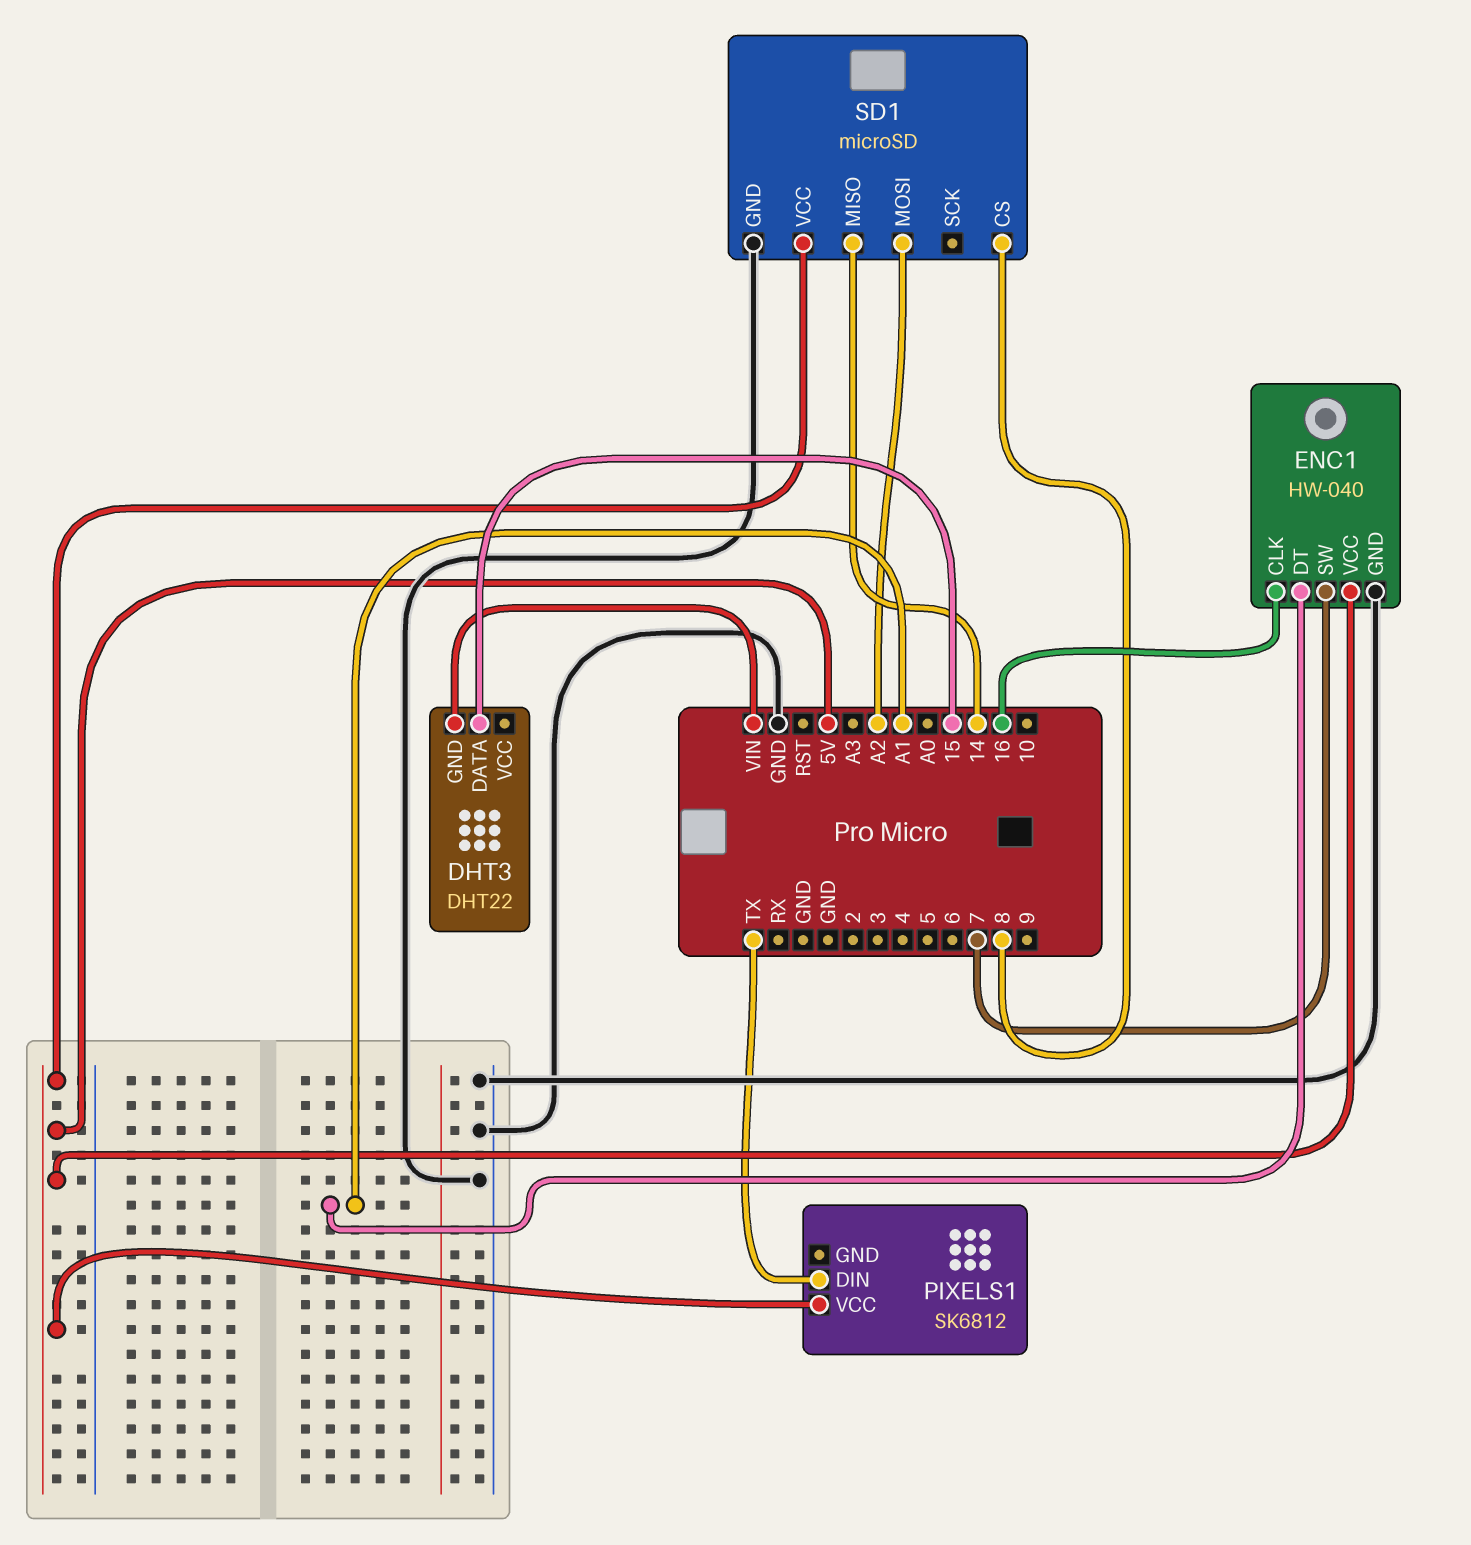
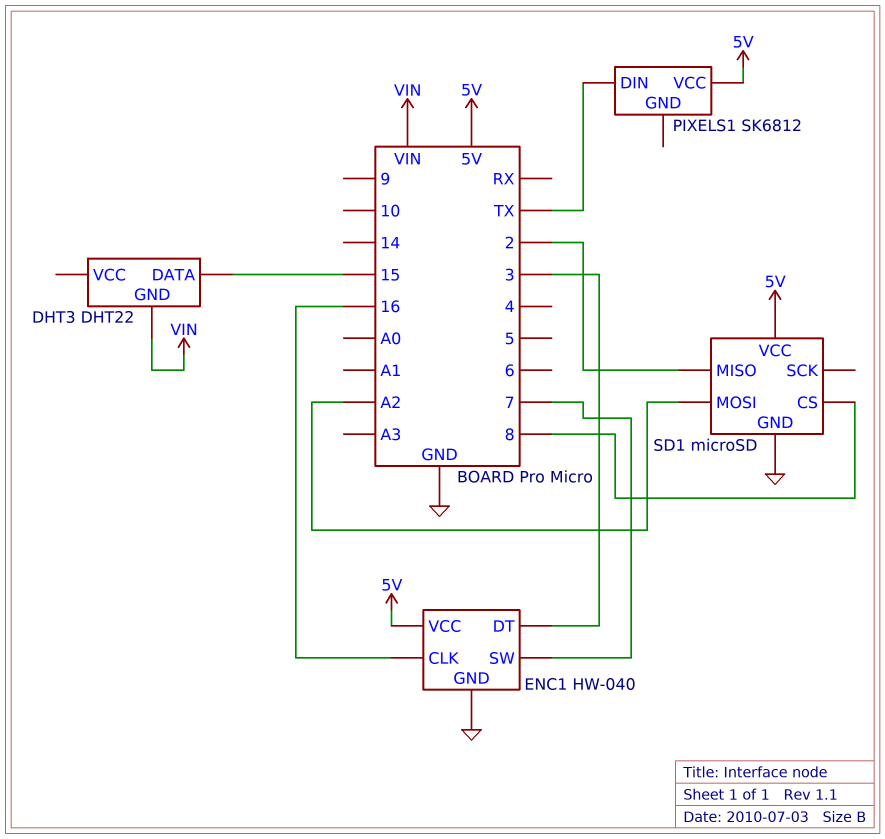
ENC1 pin DT: A1 -> 3
SD1 pin MISO: 14 -> 2

